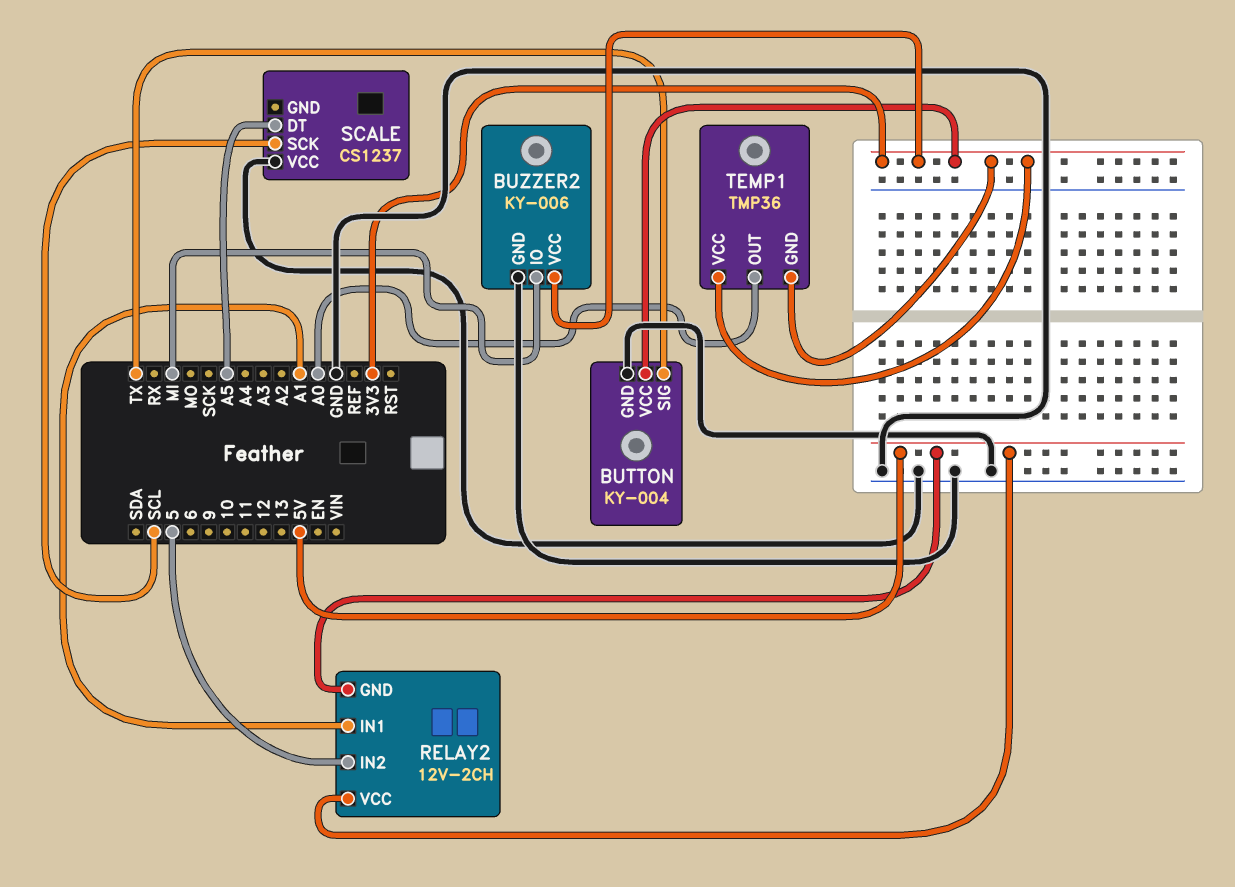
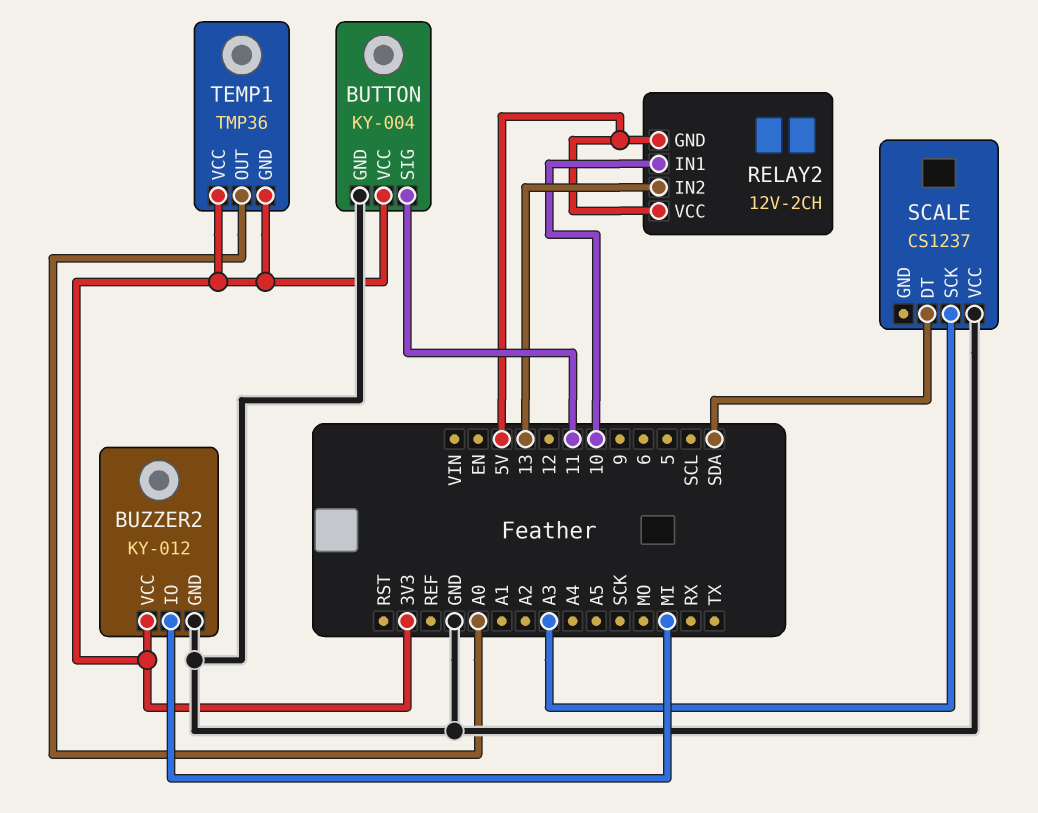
BUTTON pin SIG: TX -> 11
BUZZER2: KY-006 -> KY-012
RELAY2 pin IN1: A1 -> 10
RELAY2 pin IN2: 5 -> 13
SCALE pin DT: A5 -> SDA
SCALE pin SCK: SCL -> A3

